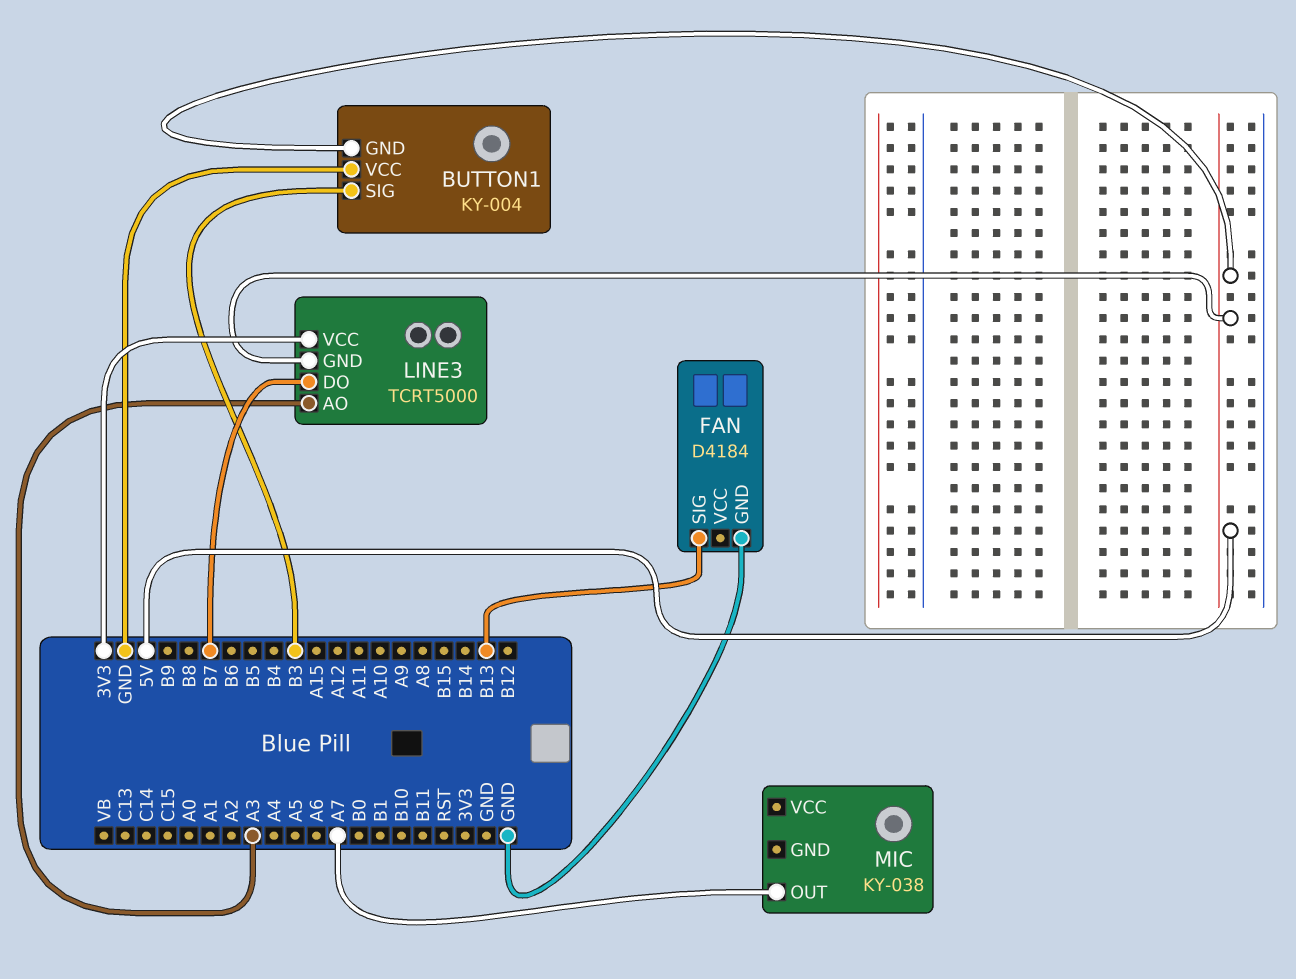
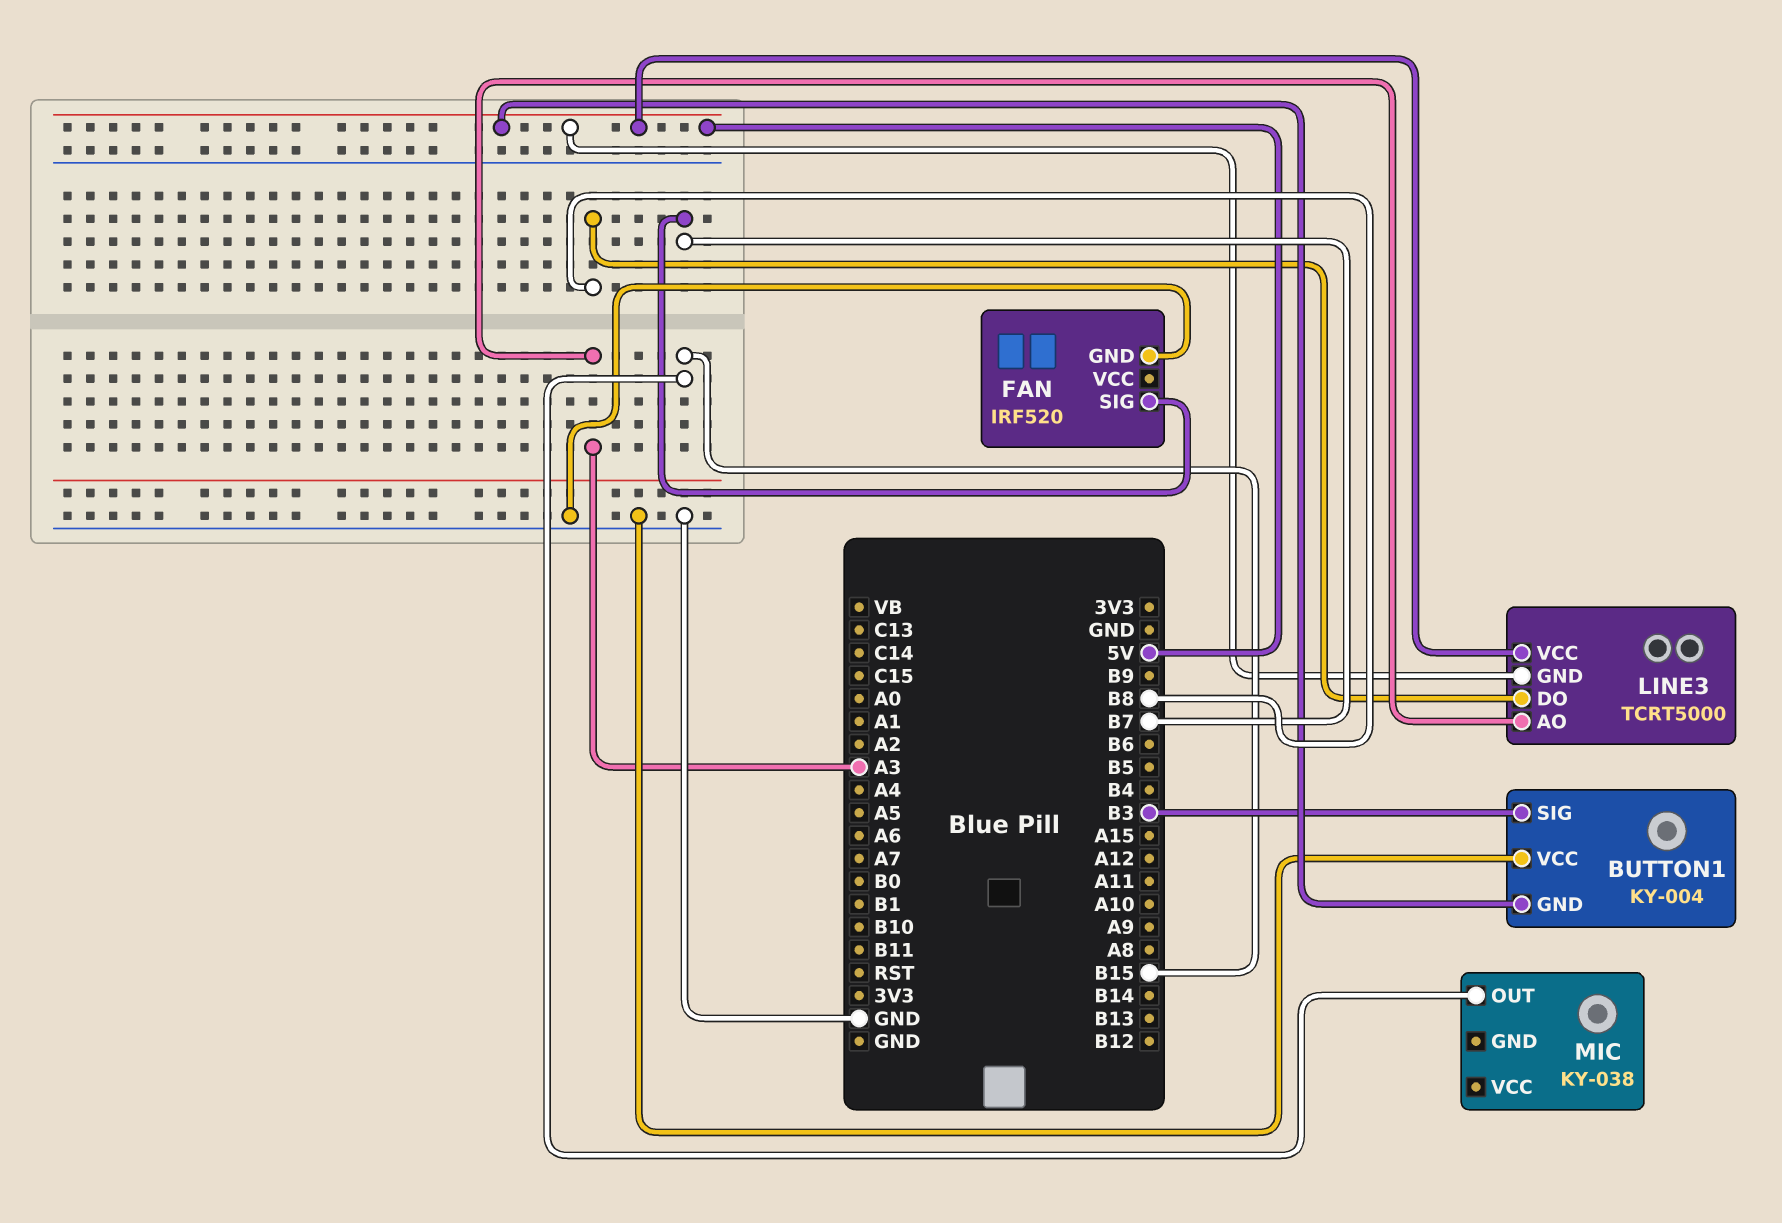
FAN: D4184 -> IRF520
FAN pin SIG: B13 -> B7
LINE3 pin DO: B7 -> B8
LINE3 pin VCC: 3V3 -> 5V
MIC pin OUT: A7 -> B15

